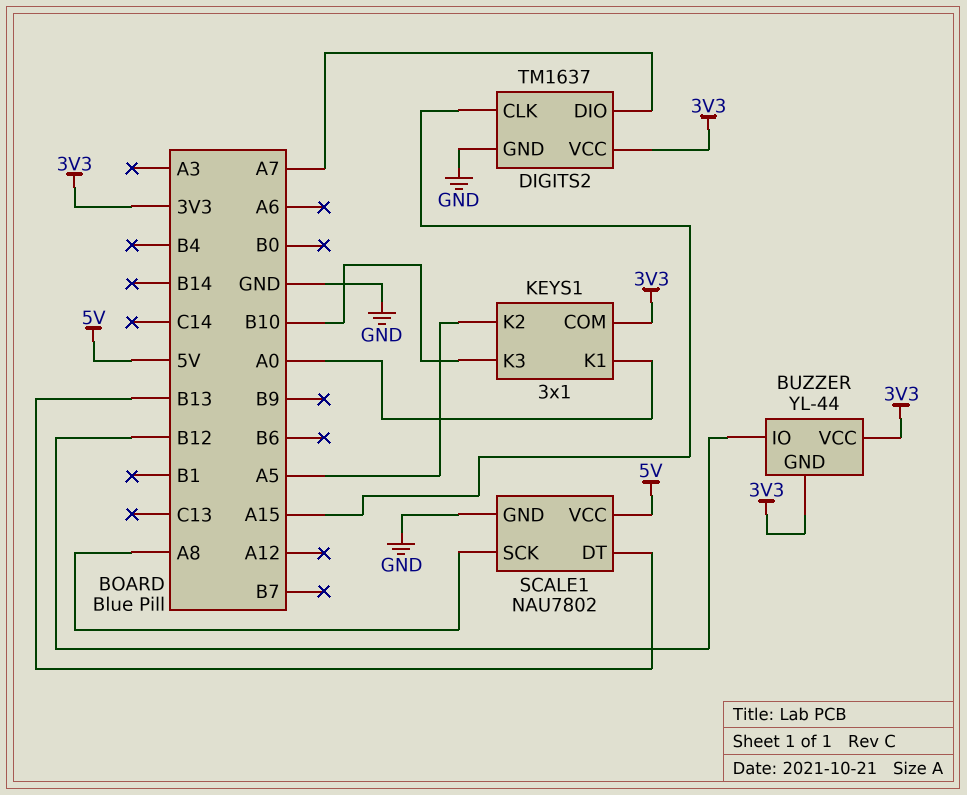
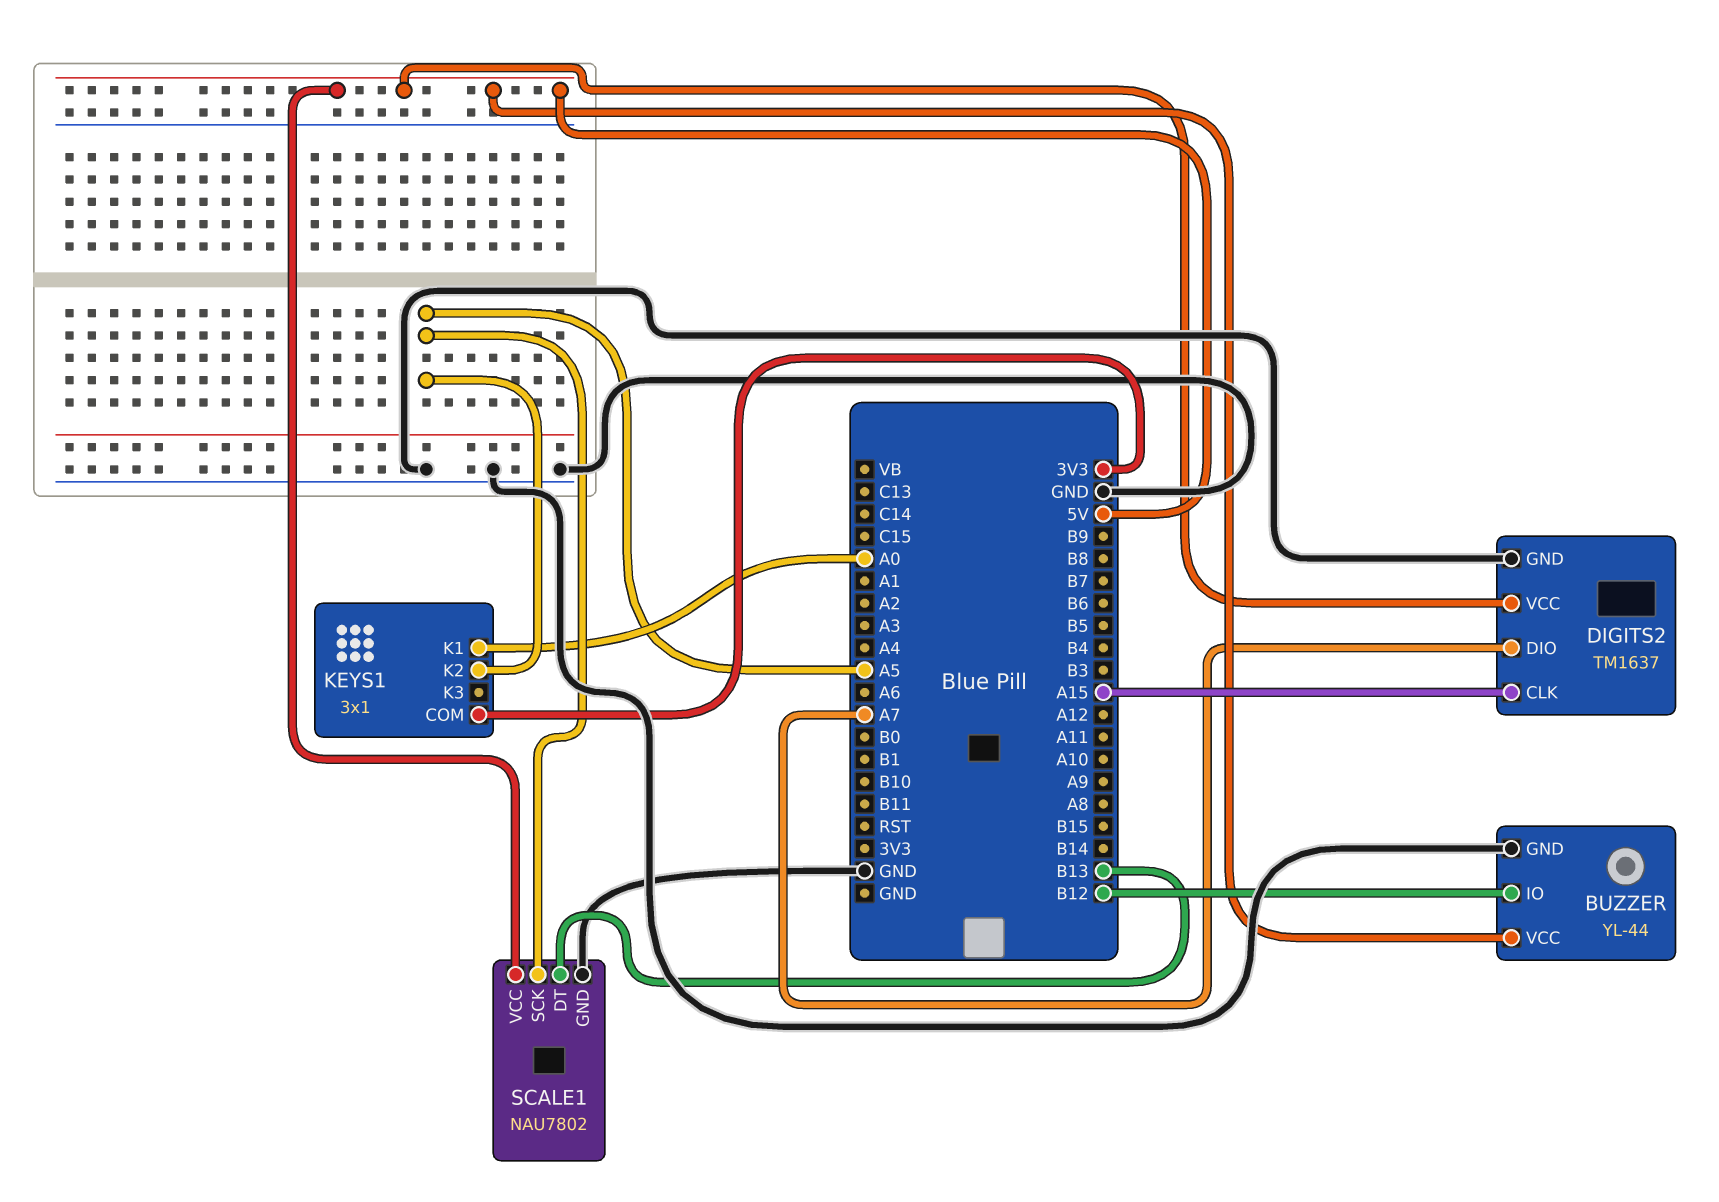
BUZZER pin GND: 3V3 -> GND
BUZZER pin VCC: 3V3 -> 5V
DIGITS2 pin VCC: 3V3 -> 5V
KEYS1 pin K3: B10 -> none
SCALE1 pin SCK: A8 -> A5

